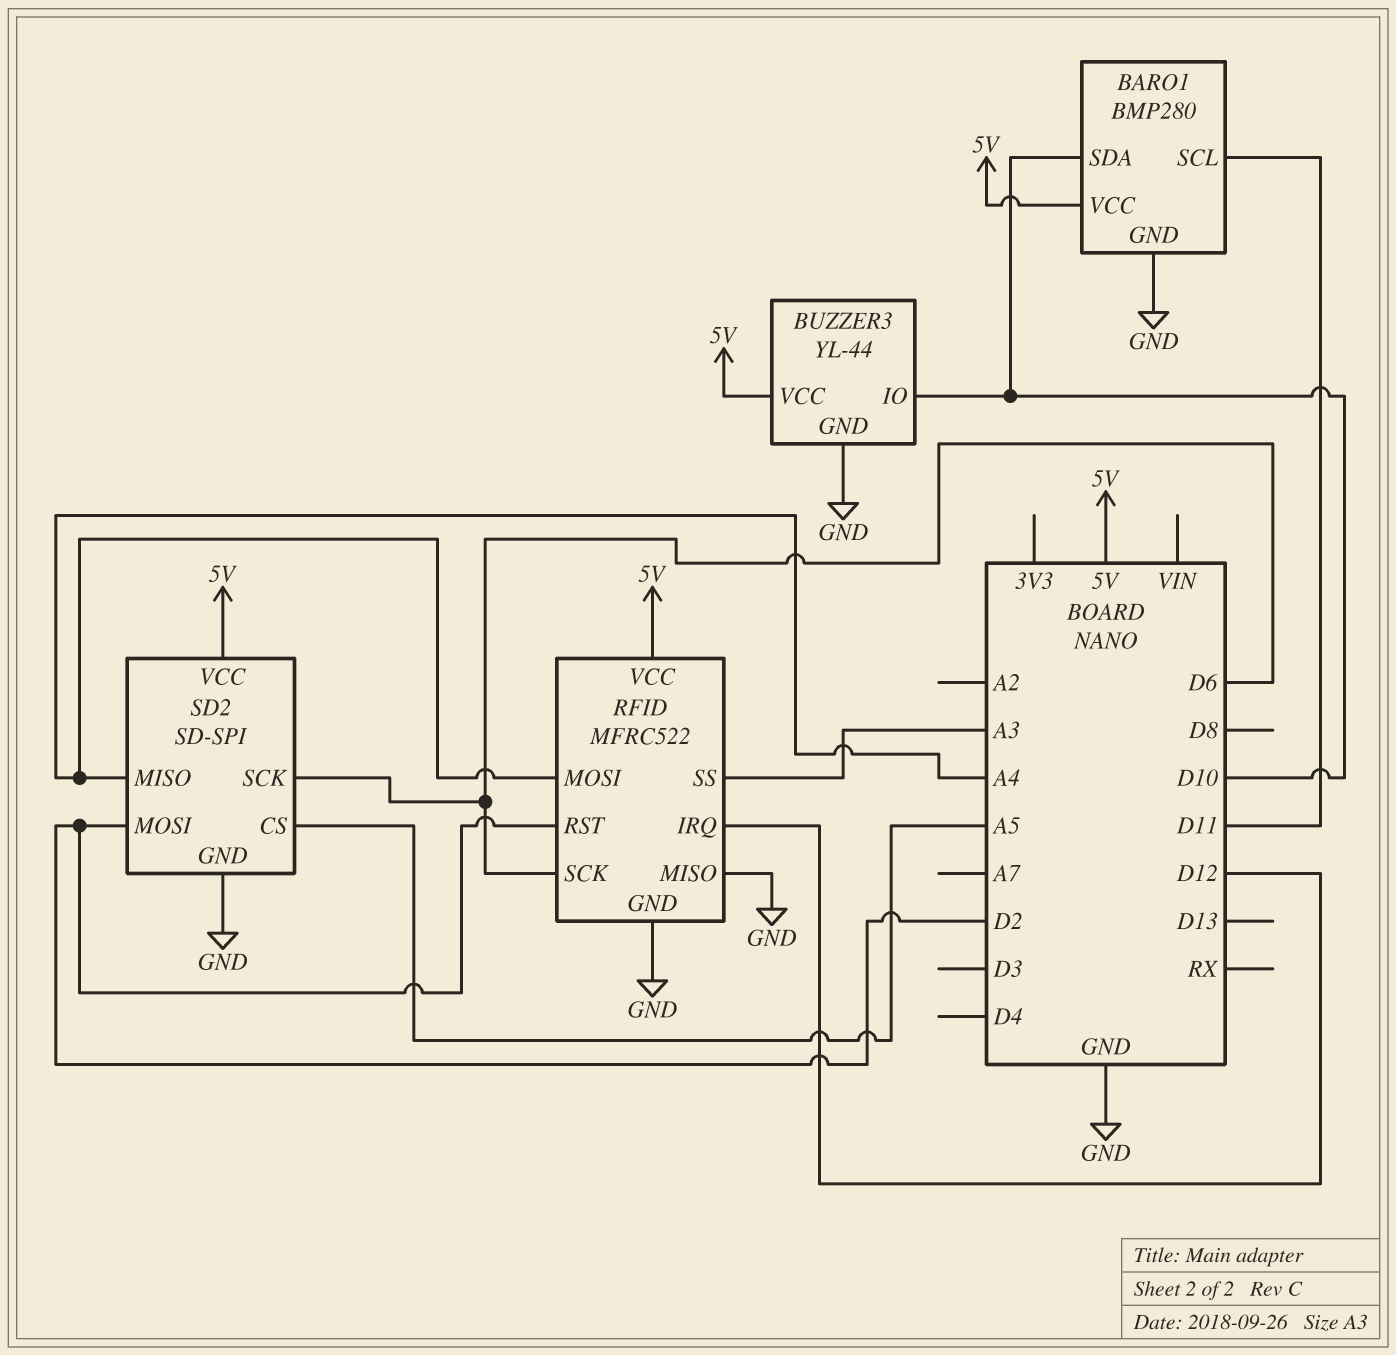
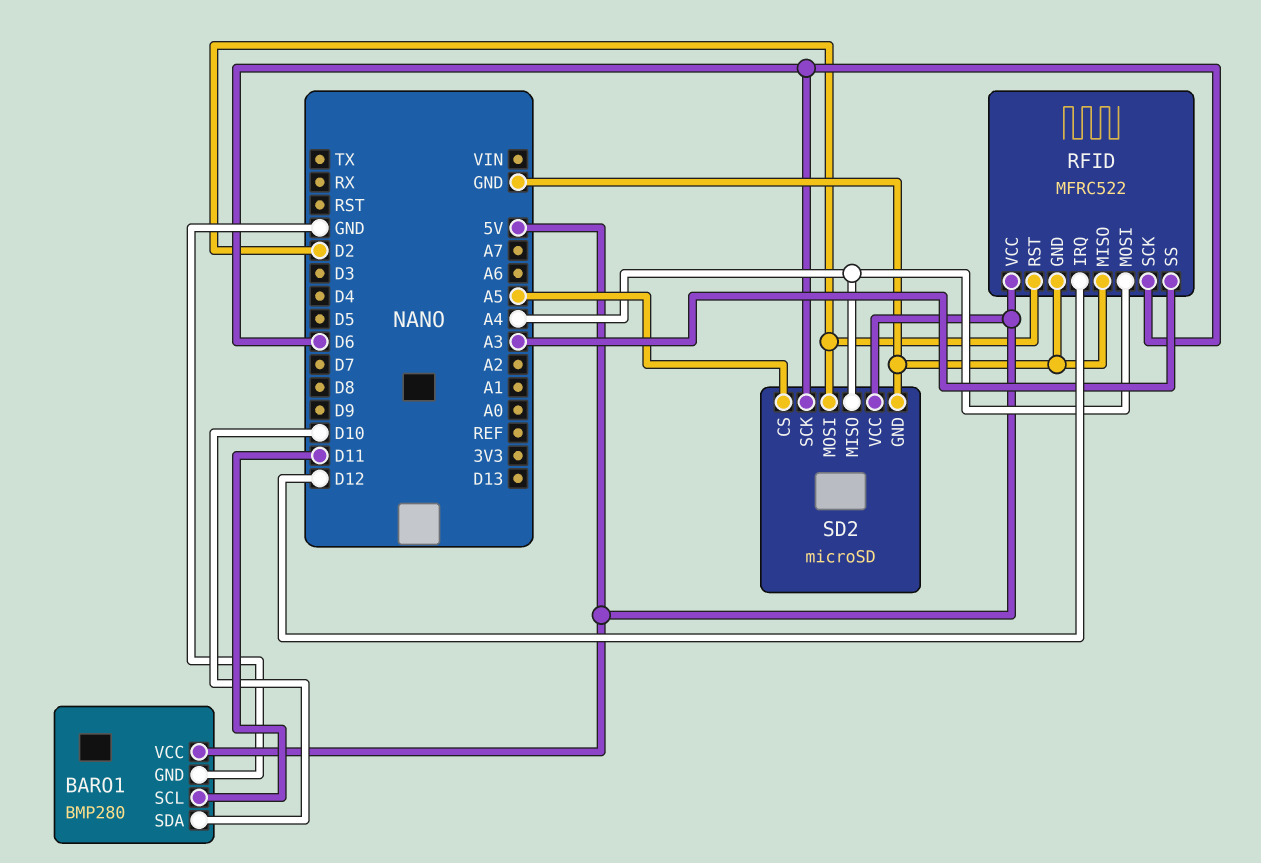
BUZZER3: YL-44 -> none
BUZZER3 pin GND: GND -> none
BUZZER3 pin IO: D10 -> none
BUZZER3 pin VCC: 5V -> none
SD2: SD-SPI -> microSD

